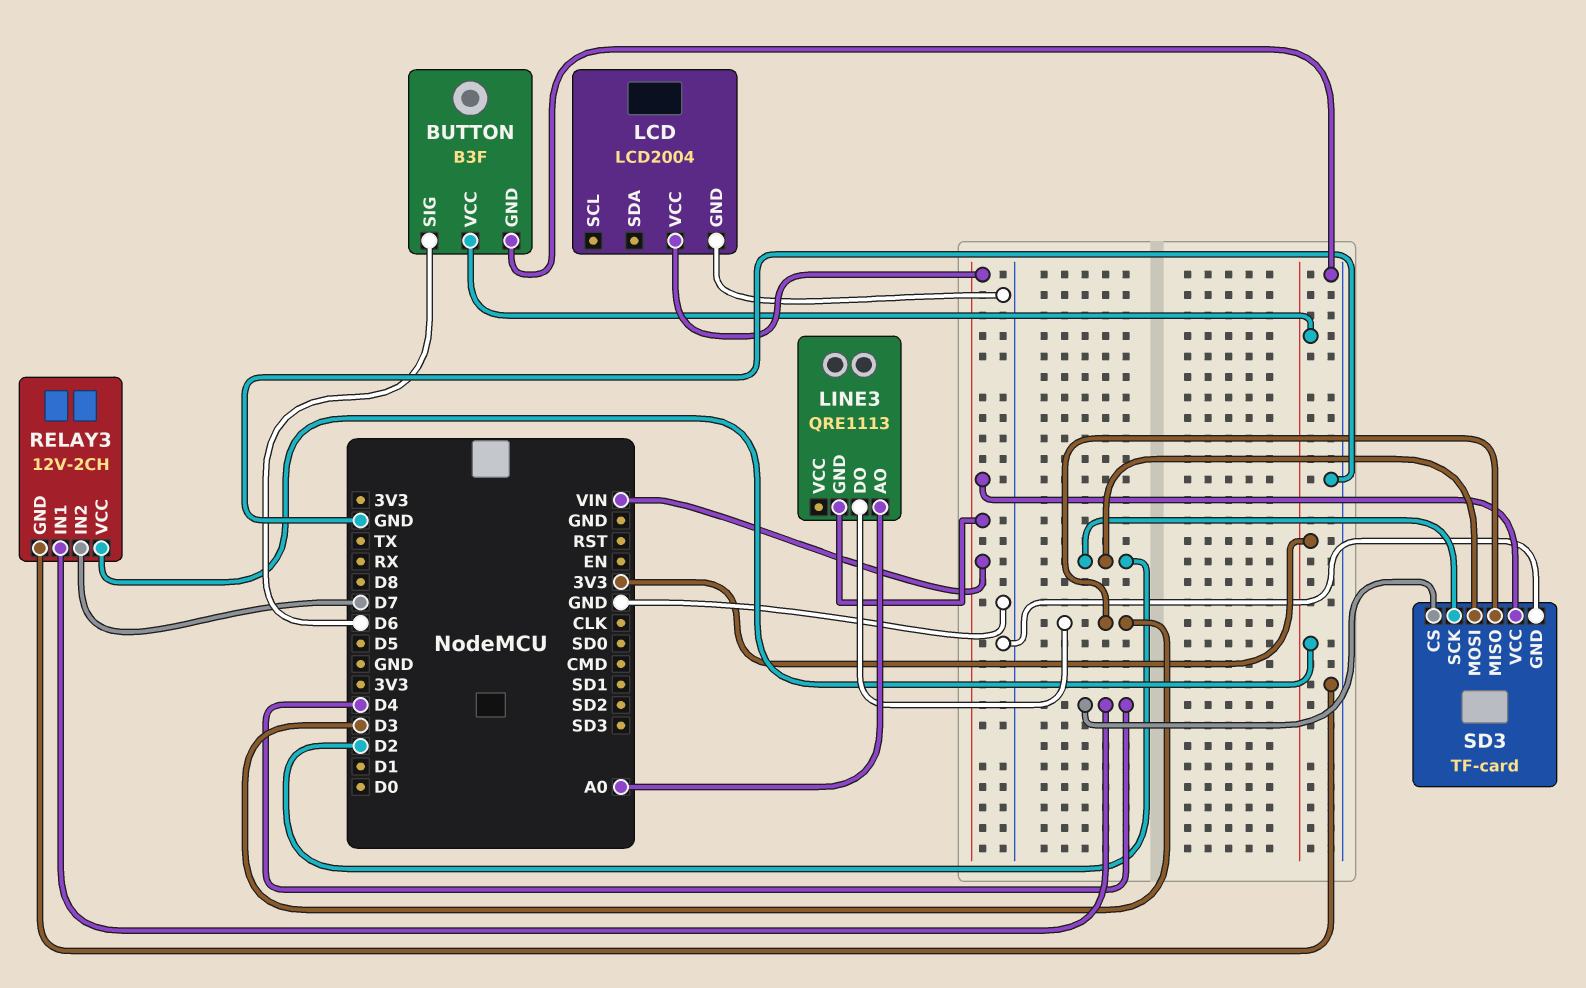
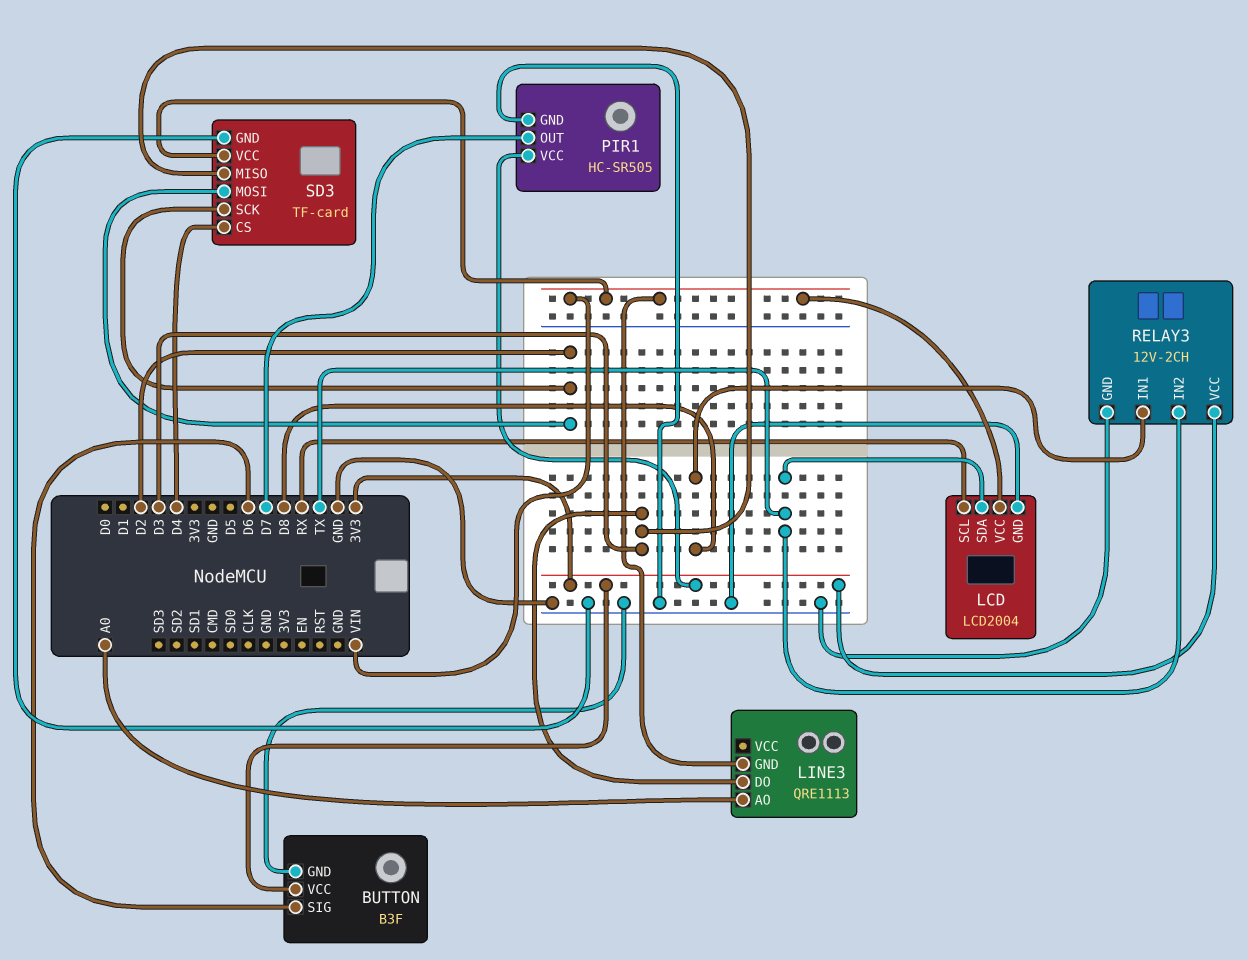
LCD pin SCL: none -> RX
LCD pin SDA: none -> TX
PIR1: none -> HC-SR505
PIR1 pin GND: none -> GND
PIR1 pin OUT: none -> D7
PIR1 pin VCC: none -> 3V3
RELAY3 pin IN1: D4 -> D8
RELAY3 pin IN2: D7 -> TX

